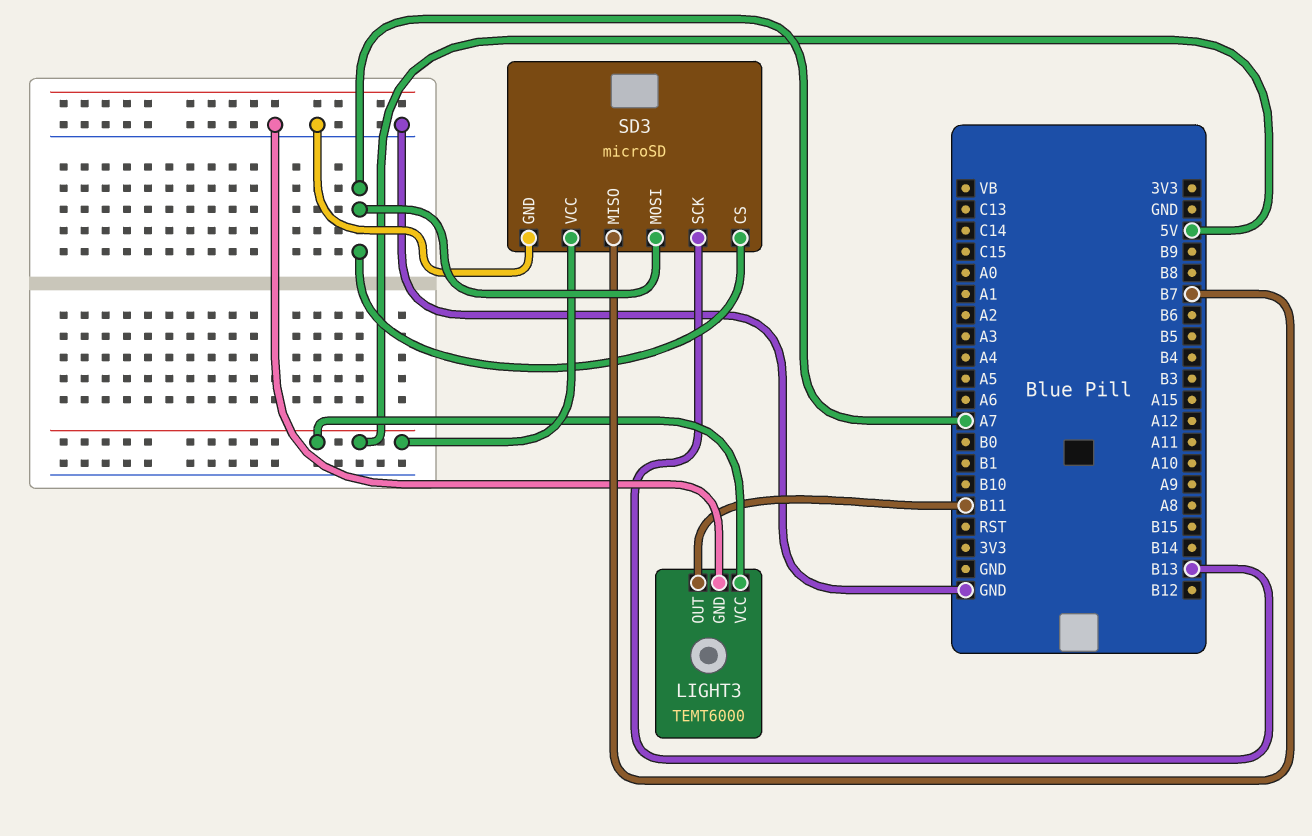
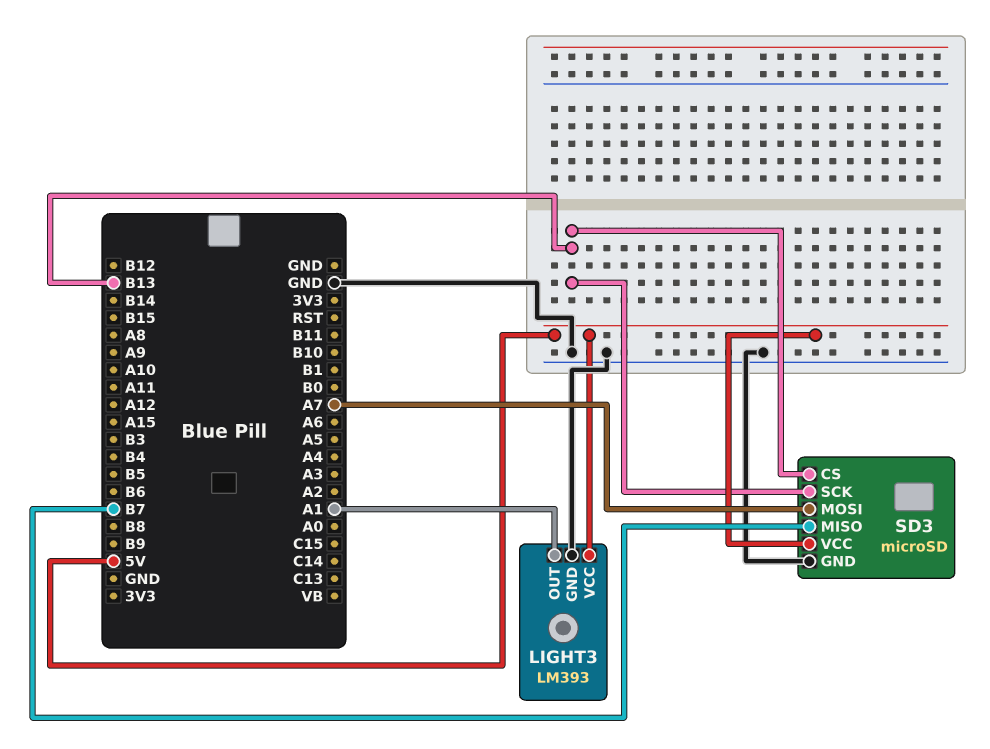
LIGHT3: TEMT6000 -> LM393
LIGHT3 pin OUT: B11 -> A1
SD3 pin CS: A7 -> B13

